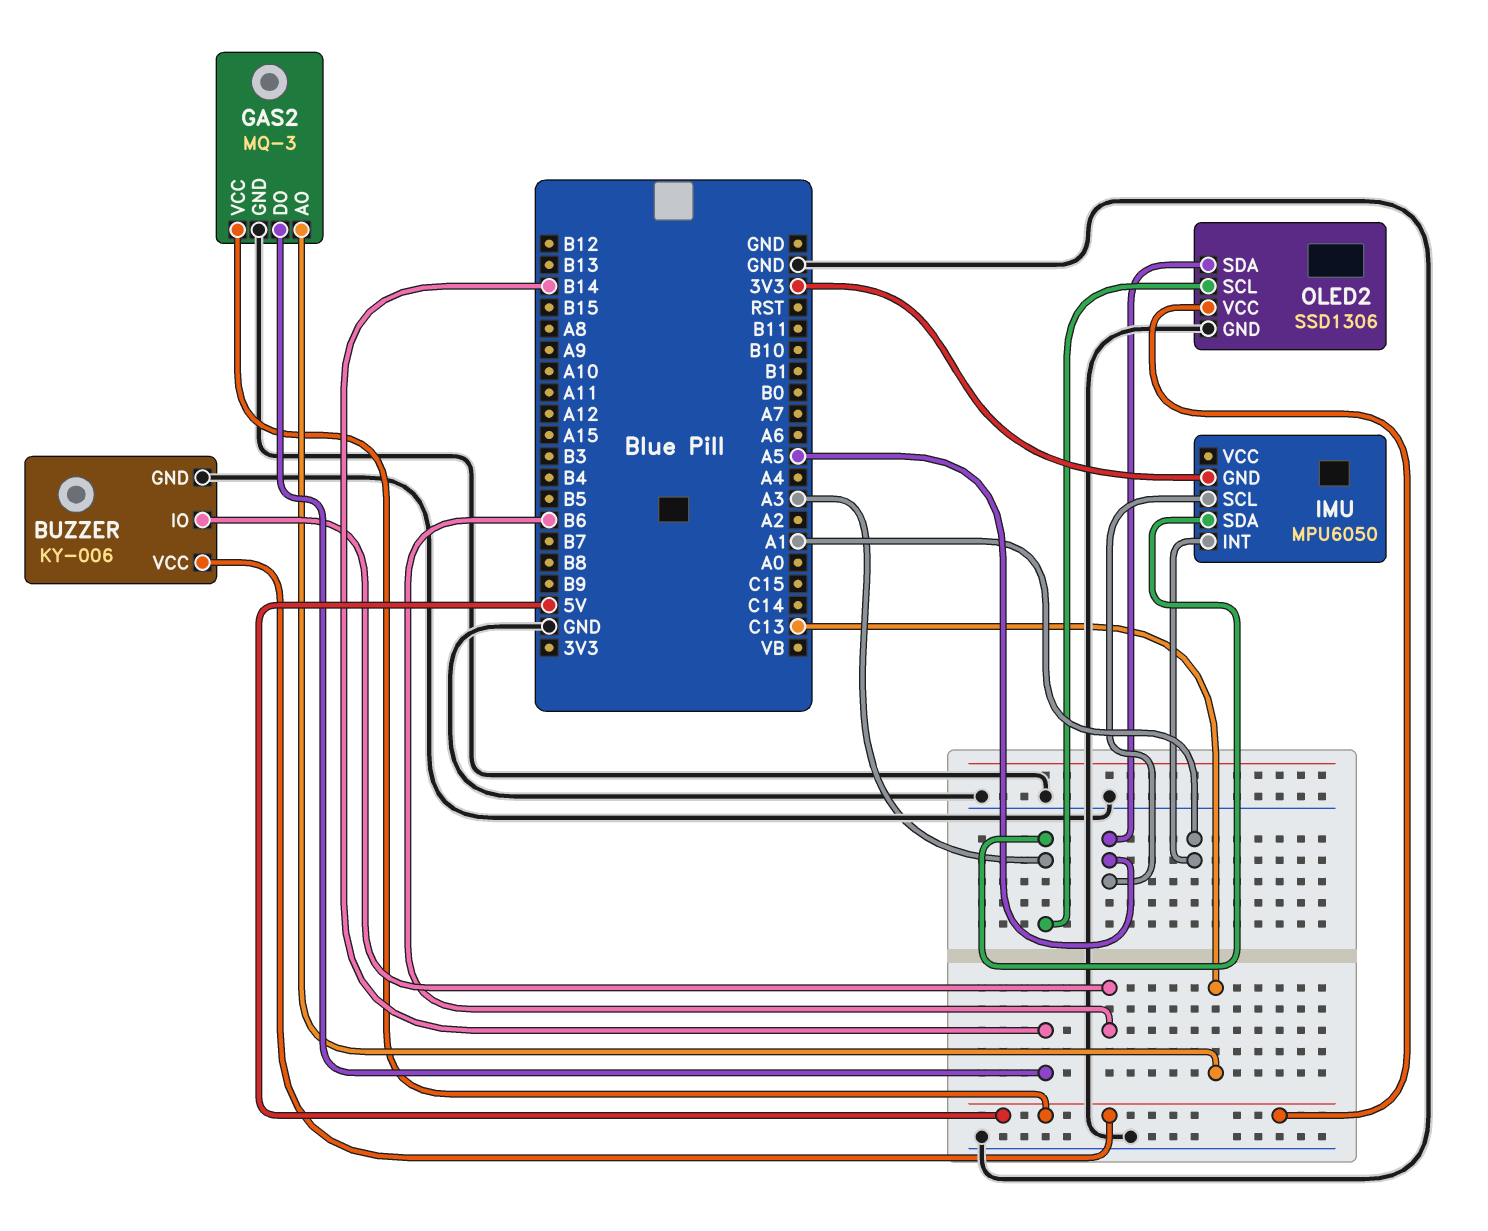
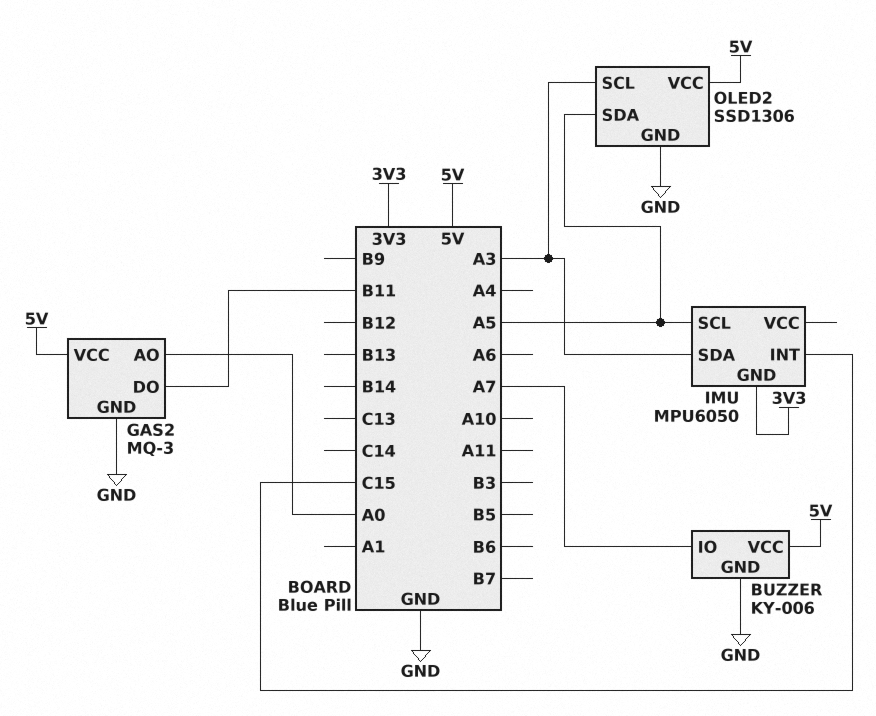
BUZZER pin IO: B6 -> A7
GAS2 pin AO: C13 -> A0
GAS2 pin DO: B14 -> B11
IMU pin INT: A1 -> C15

